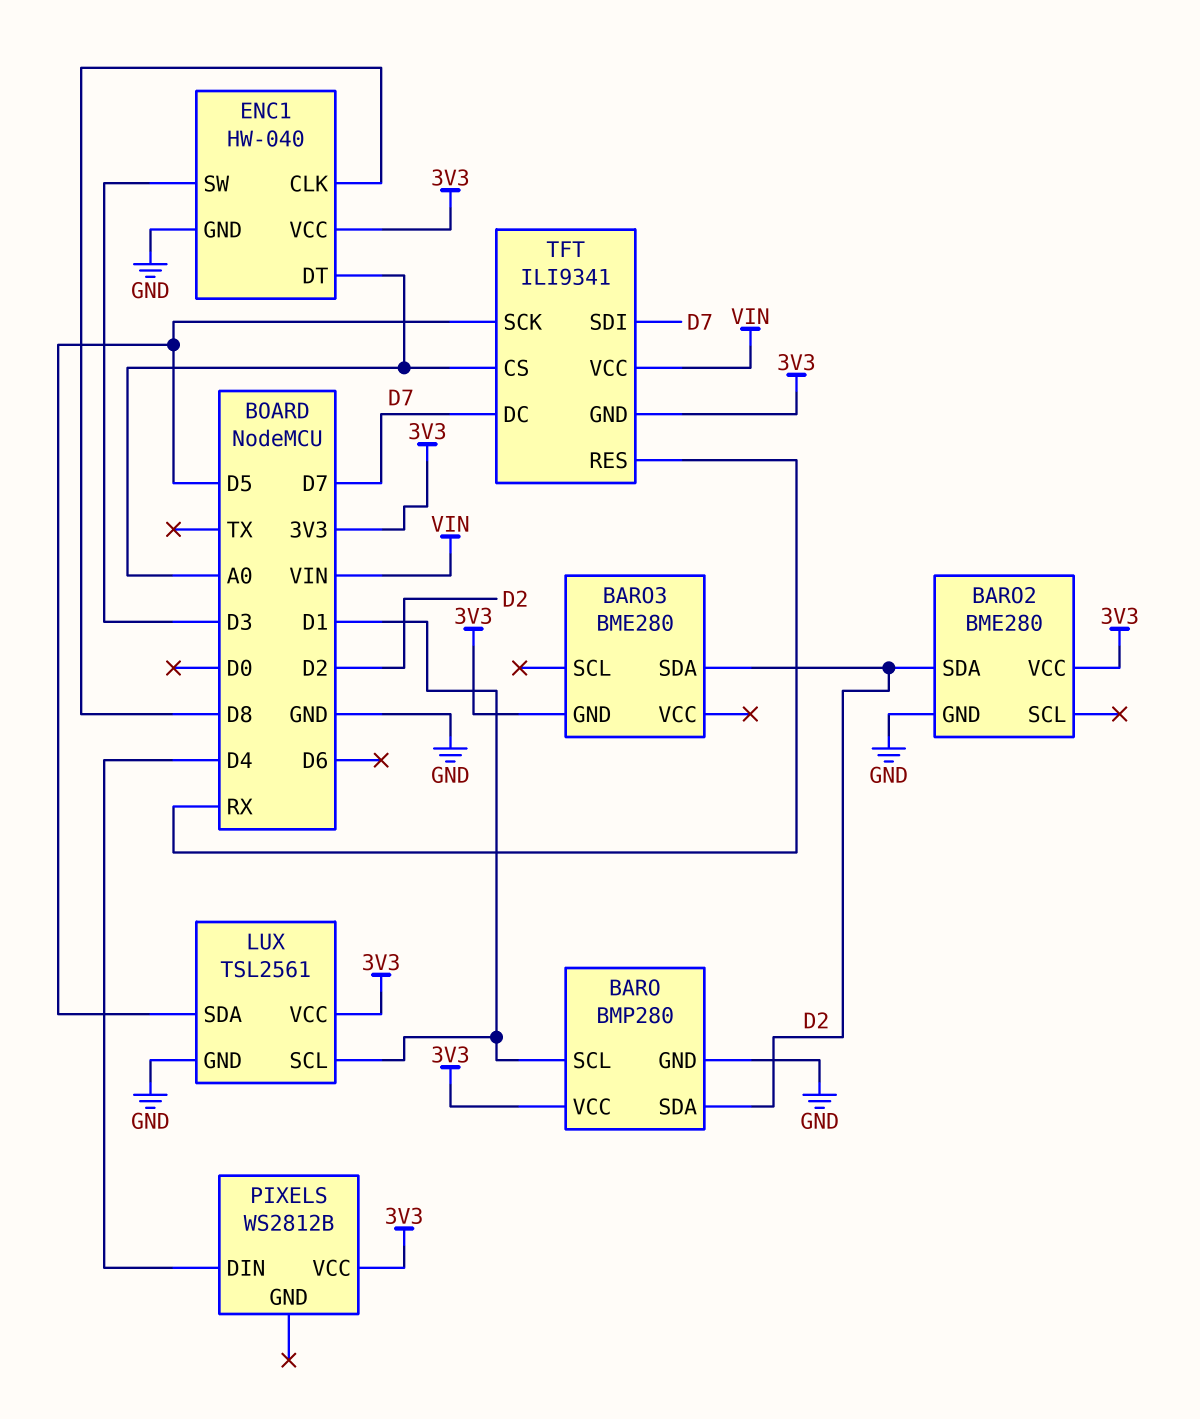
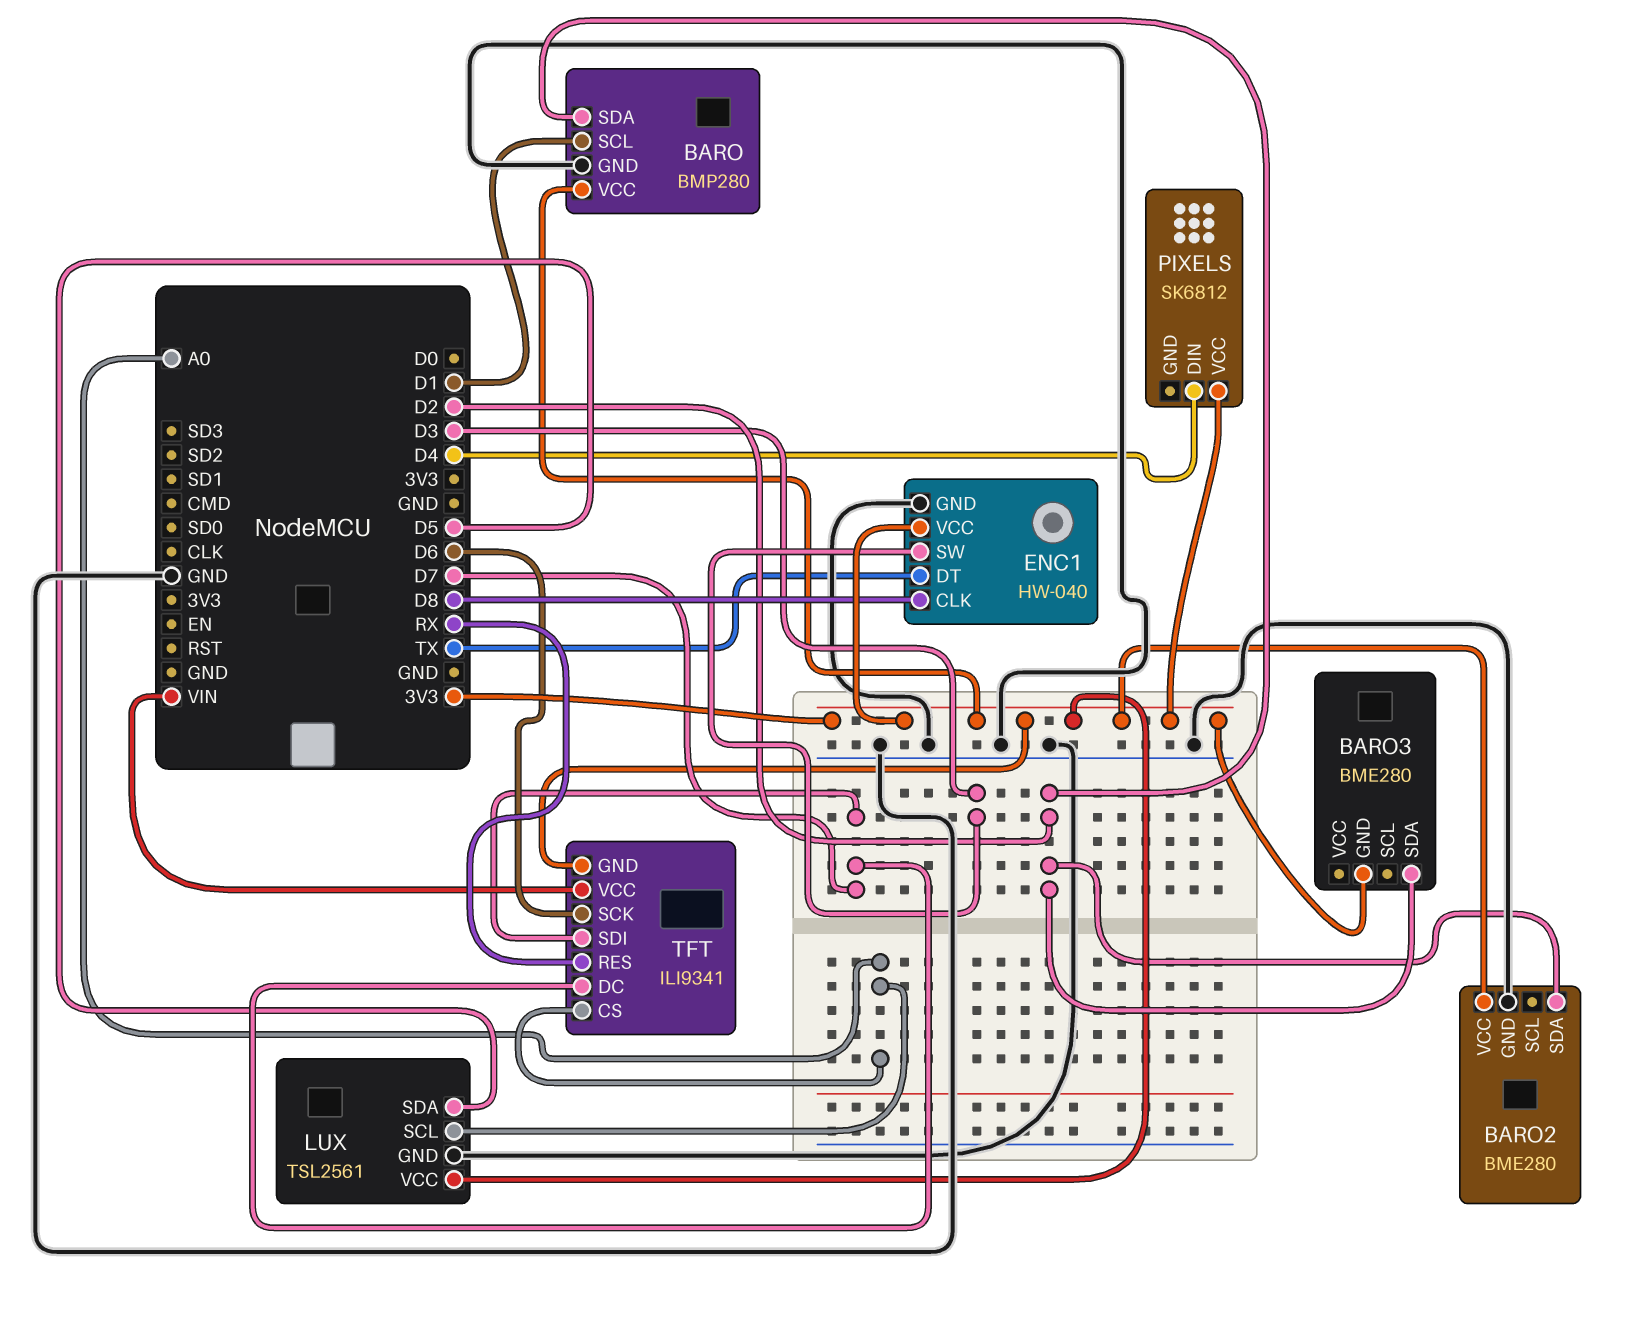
ENC1 pin DT: A0 -> TX
LUX pin SCL: D1 -> A0
PIXELS: WS2812B -> SK6812
TFT pin SCK: D5 -> D6

